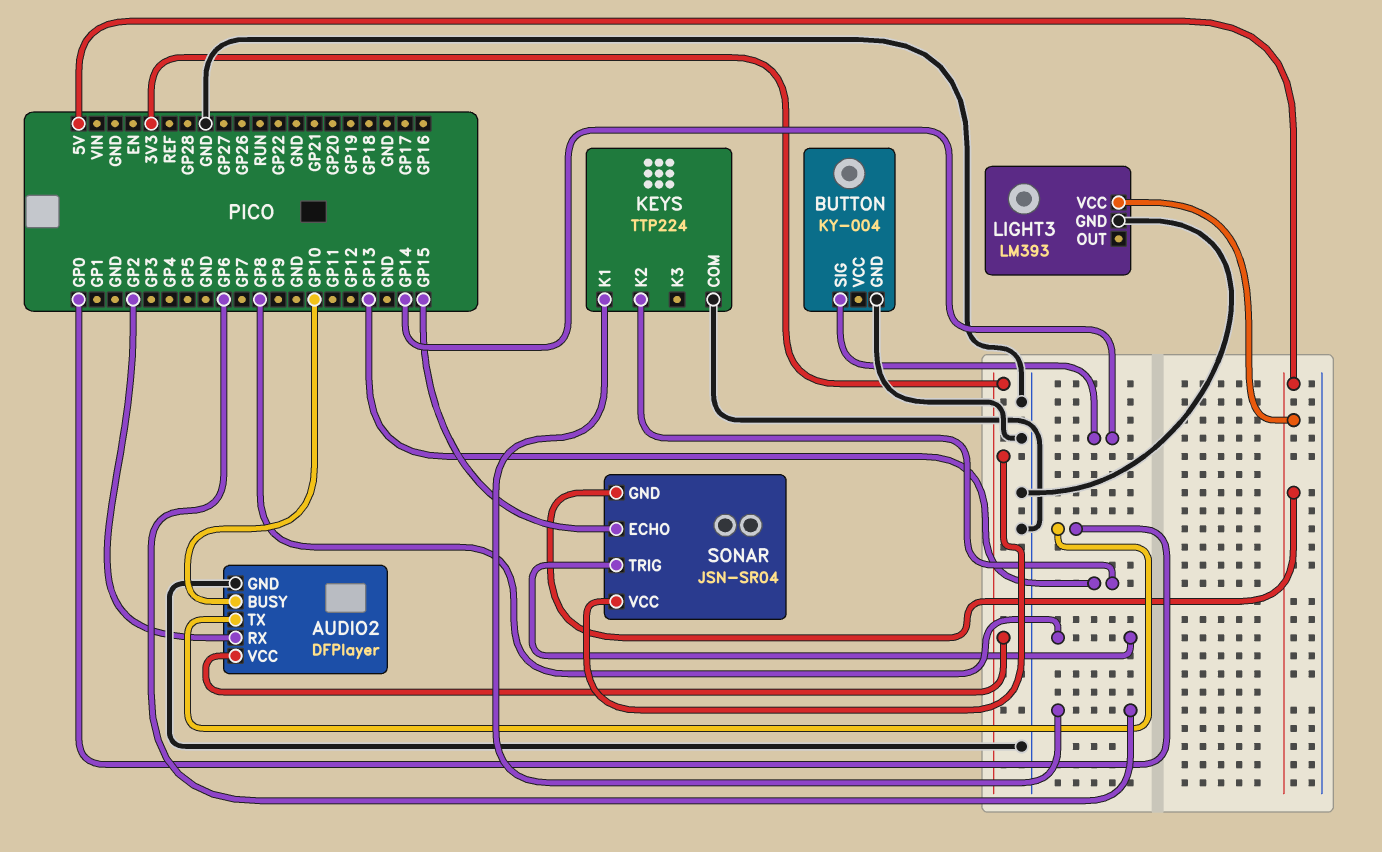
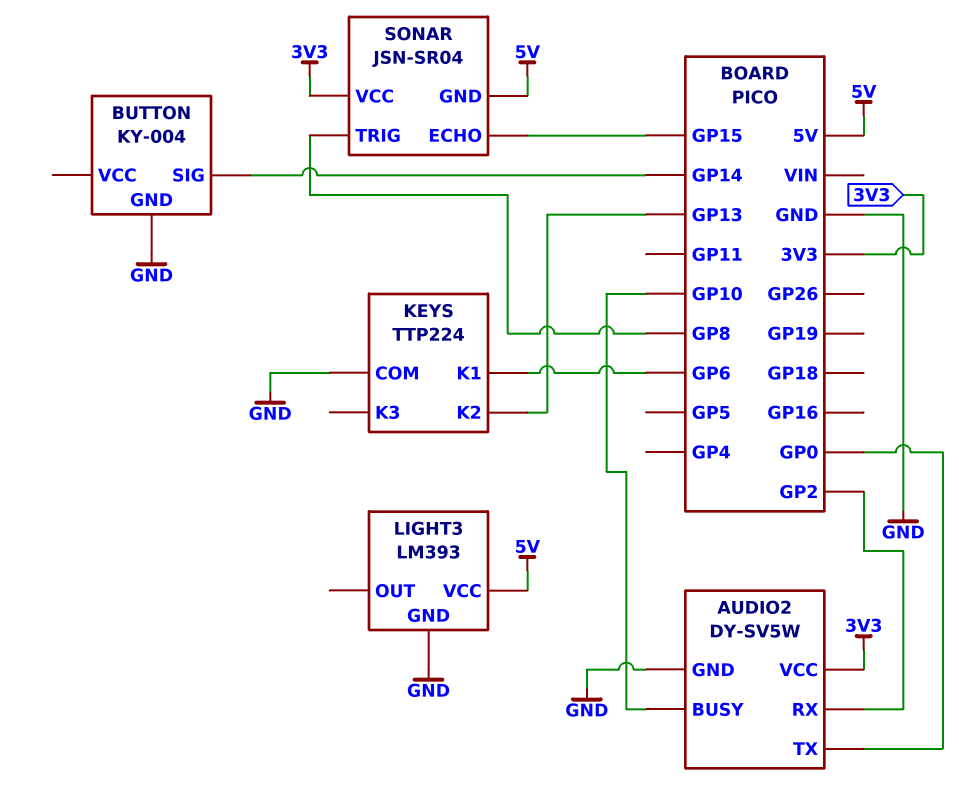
AUDIO2: DFPlayer -> DY-SV5W

